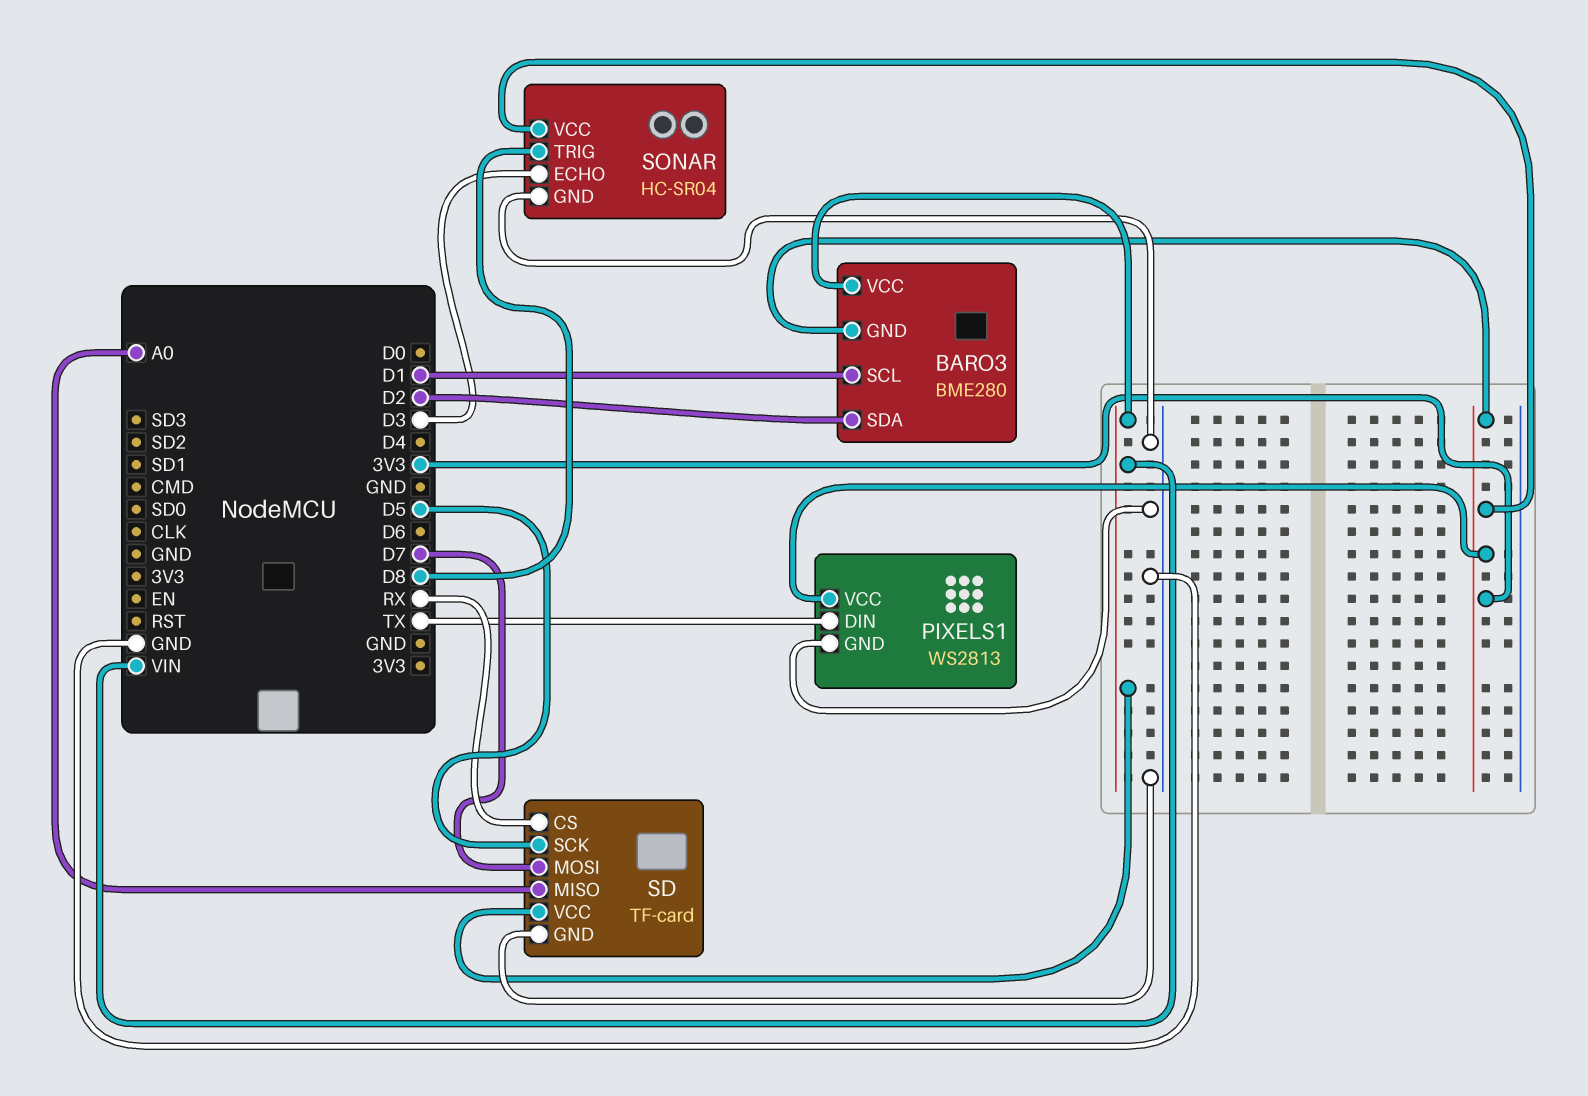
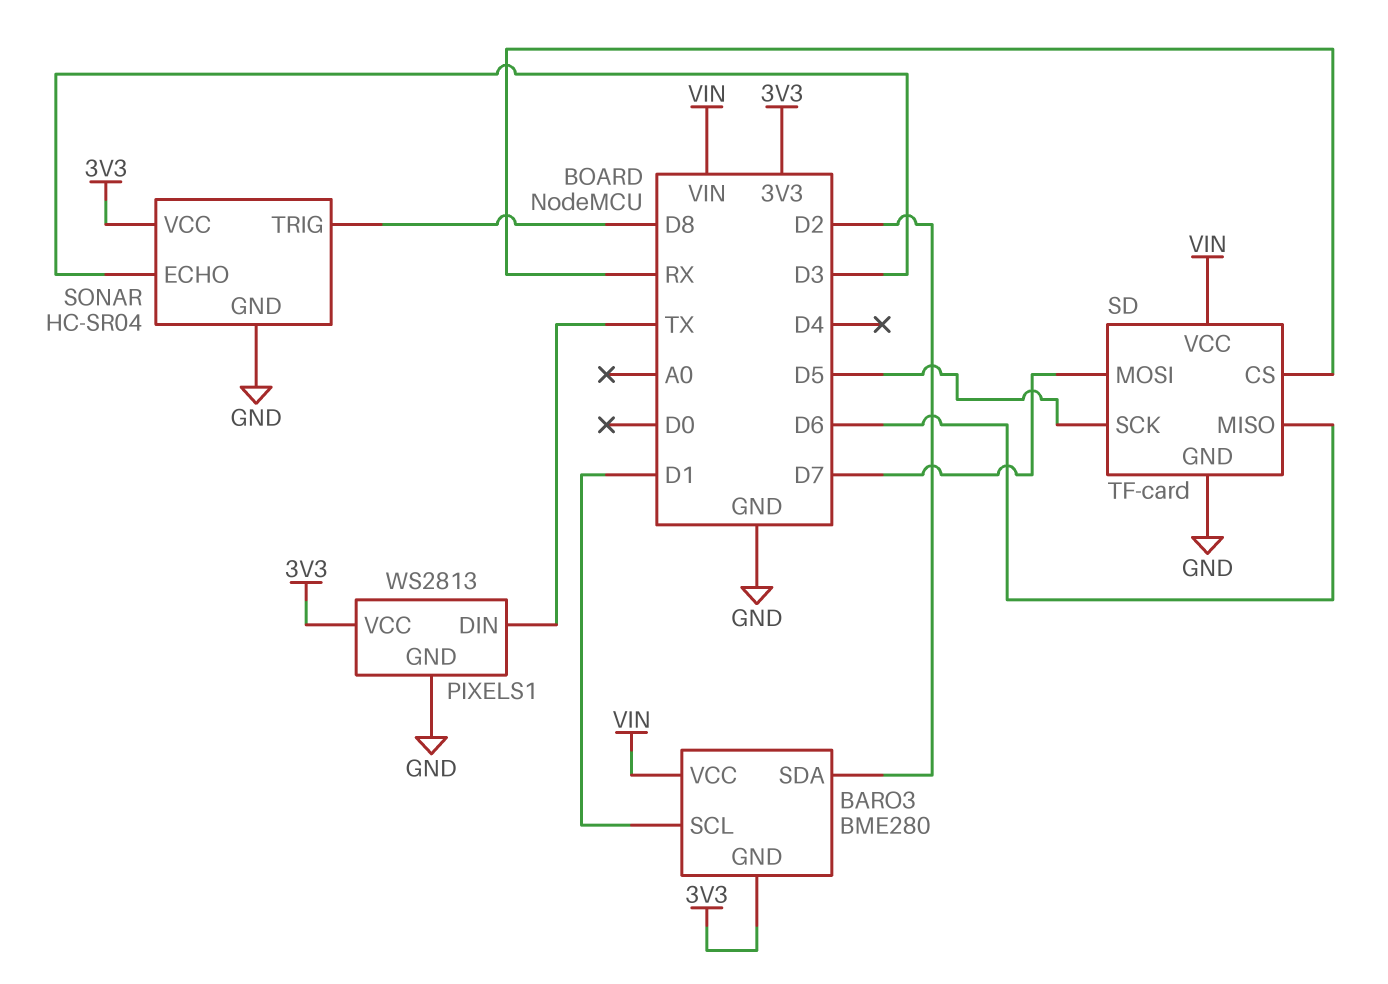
SD pin MISO: A0 -> D6

